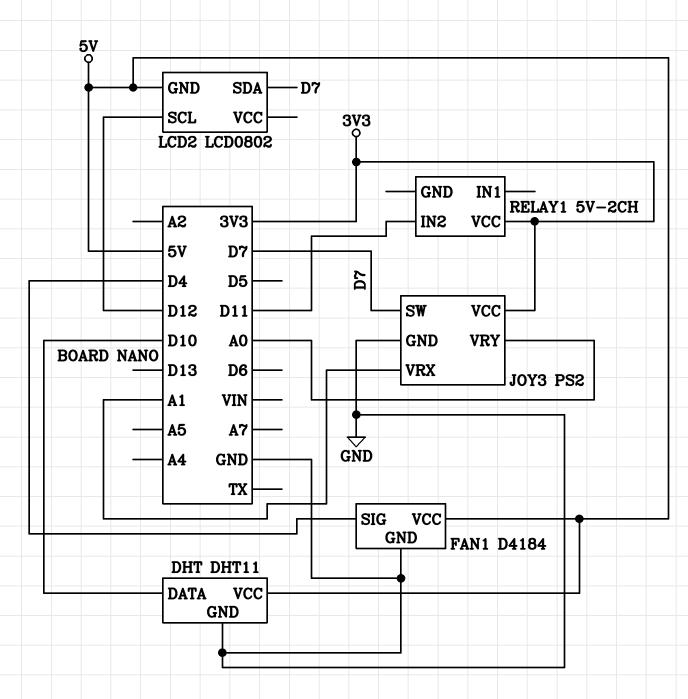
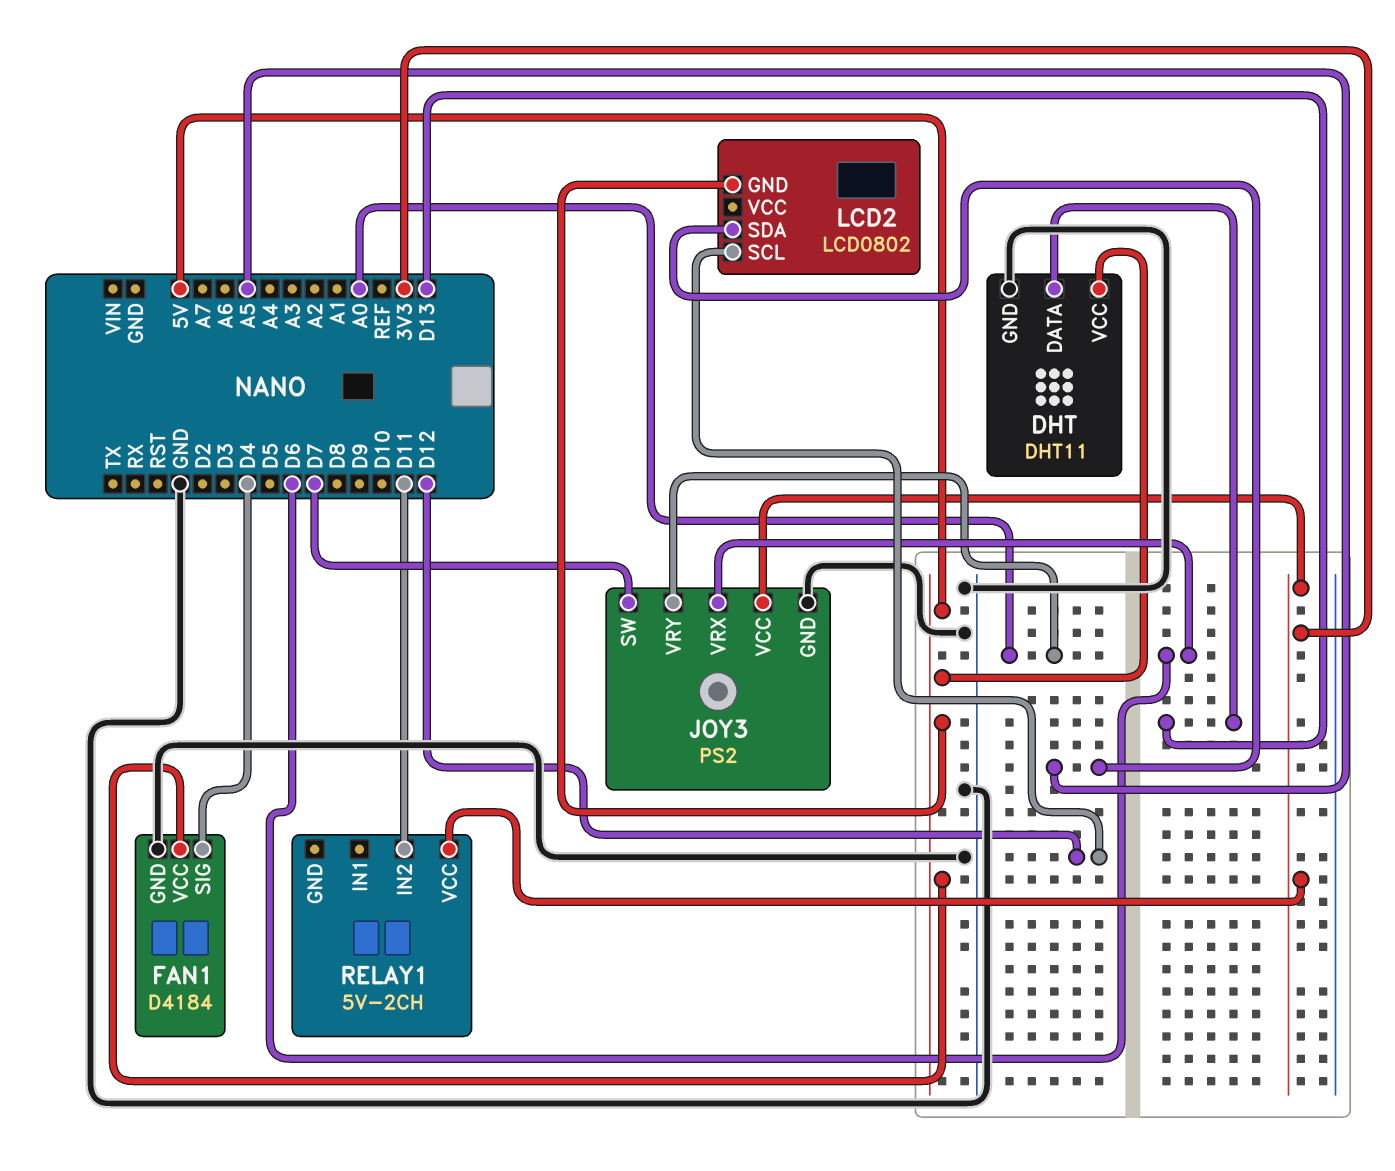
DHT pin DATA: D10 -> D13
JOY3 pin VRX: A1 -> D6
LCD2 pin SDA: D7 -> A5

